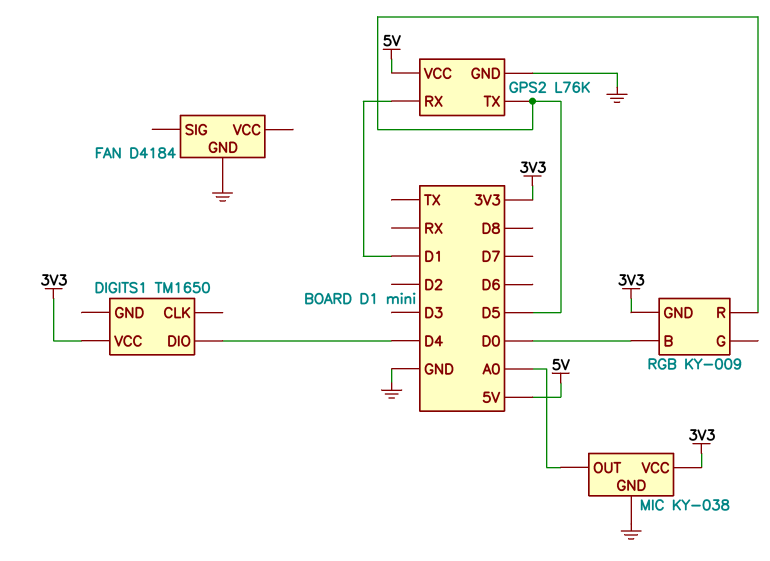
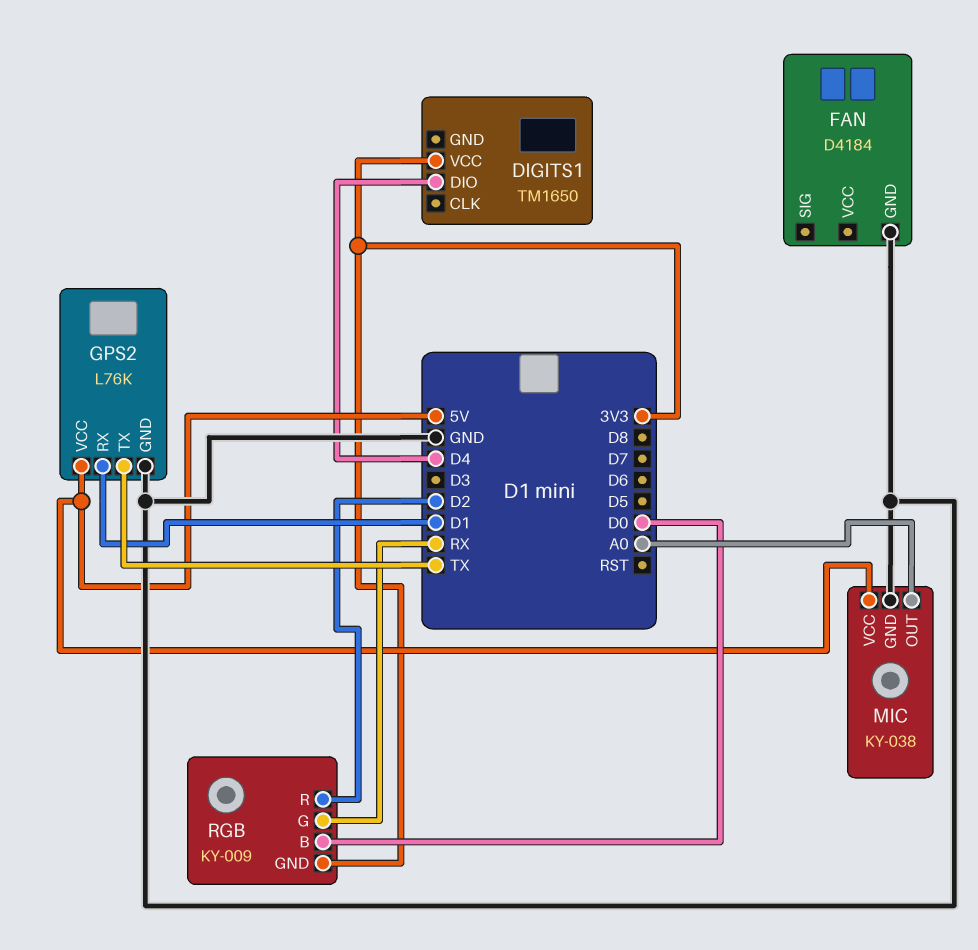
GPS2 pin TX: D5 -> TX
MIC pin VCC: 3V3 -> 5V
RGB pin G: none -> RX
RGB pin R: D5 -> D2

